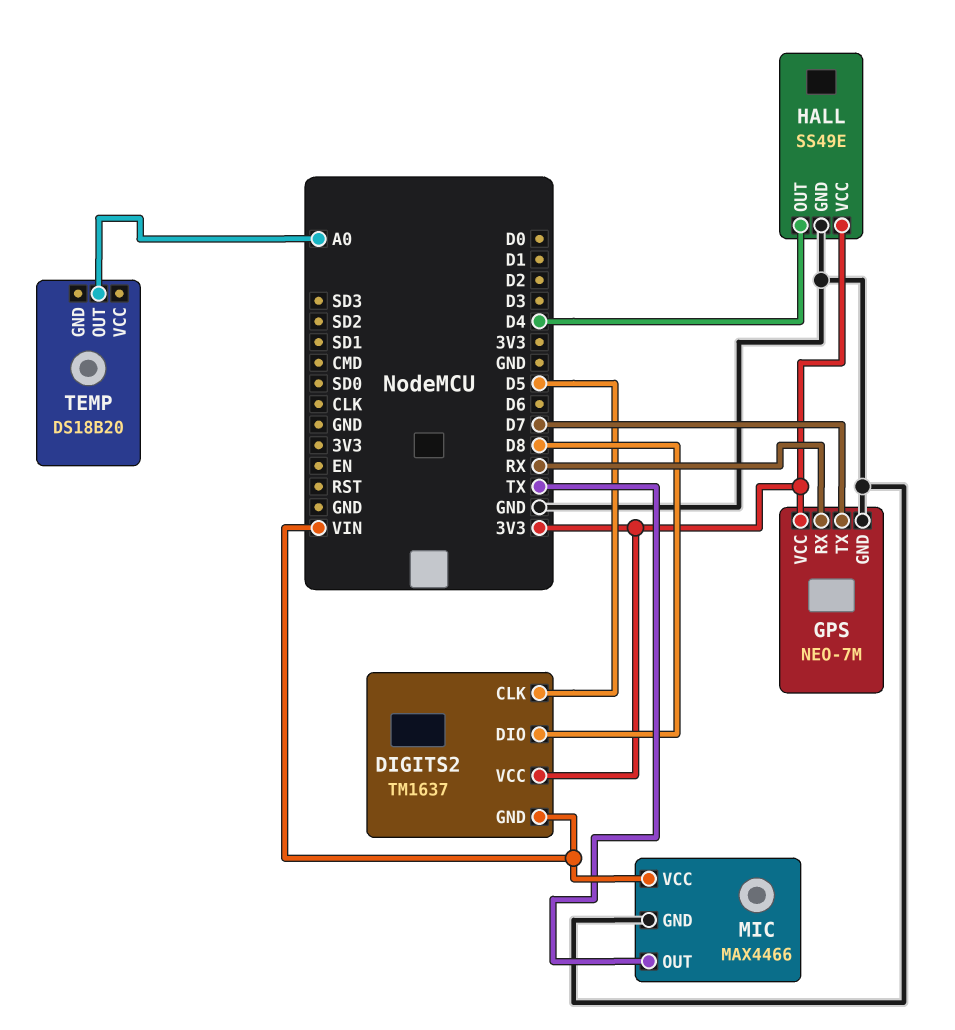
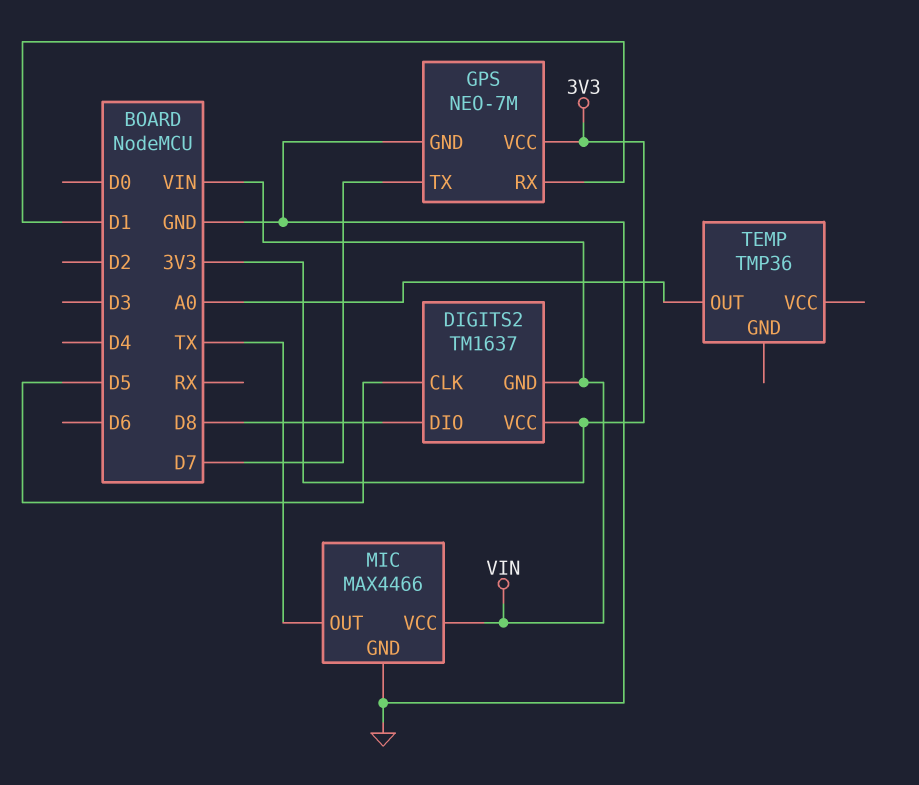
GPS pin RX: RX -> D1
HALL: SS49E -> none
HALL pin GND: GND -> none
HALL pin OUT: D4 -> none
HALL pin VCC: 3V3 -> none
TEMP: DS18B20 -> TMP36

